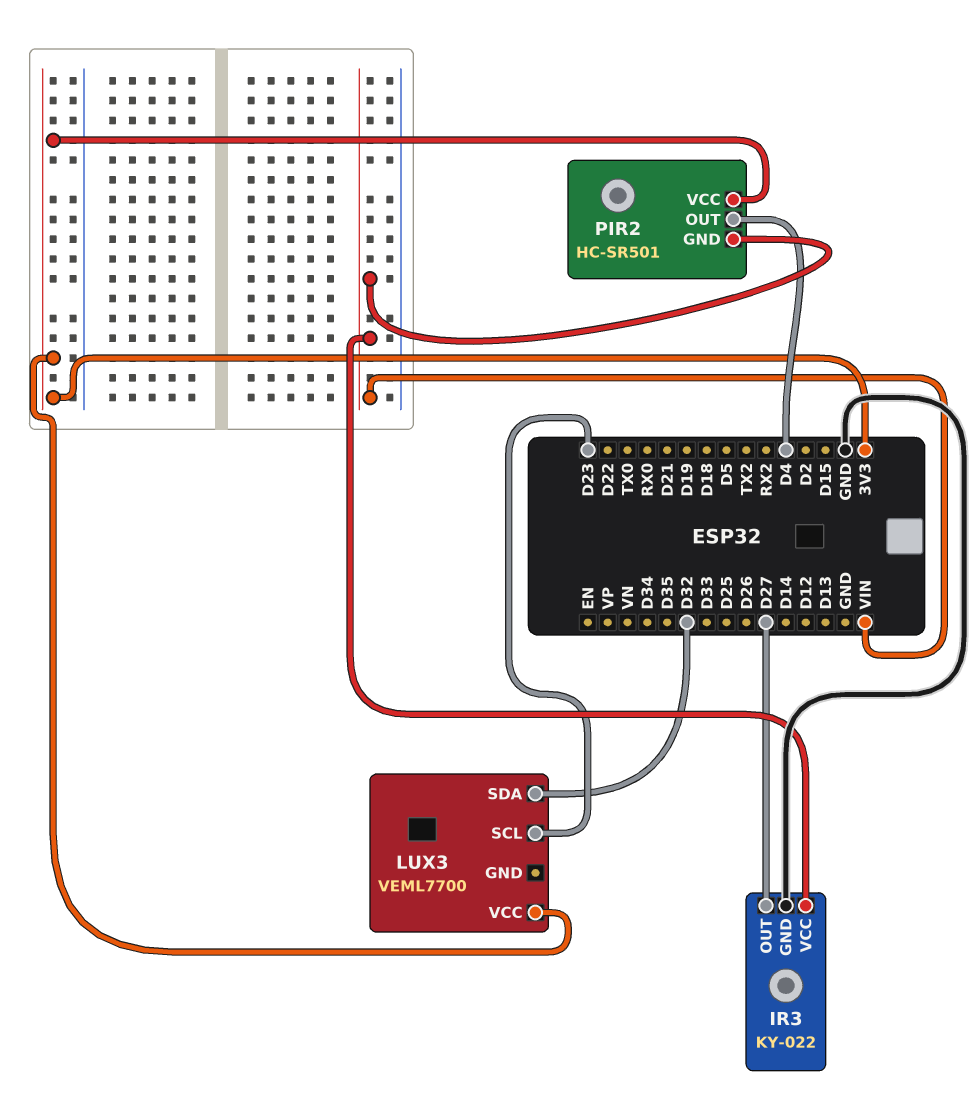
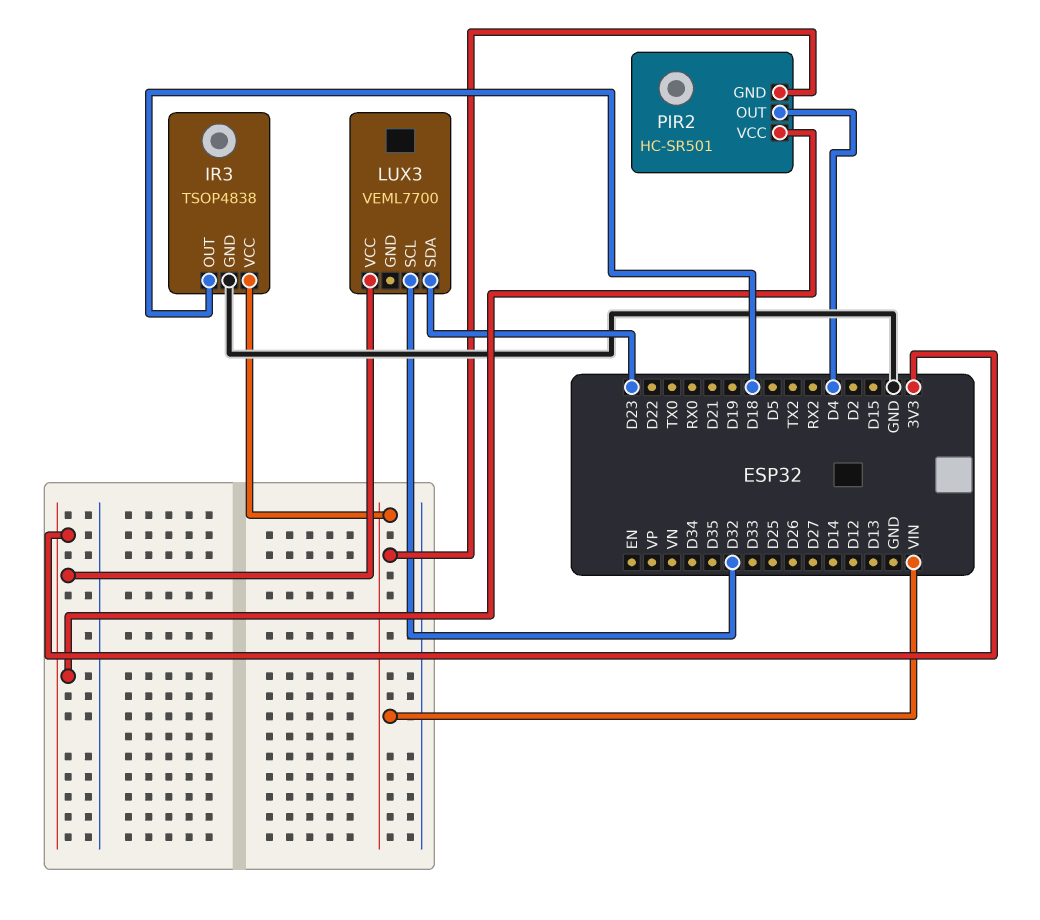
IR3: KY-022 -> TSOP4838
IR3 pin OUT: D27 -> D18
LUX3 pin SCL: D23 -> D32
LUX3 pin SDA: D32 -> D23

